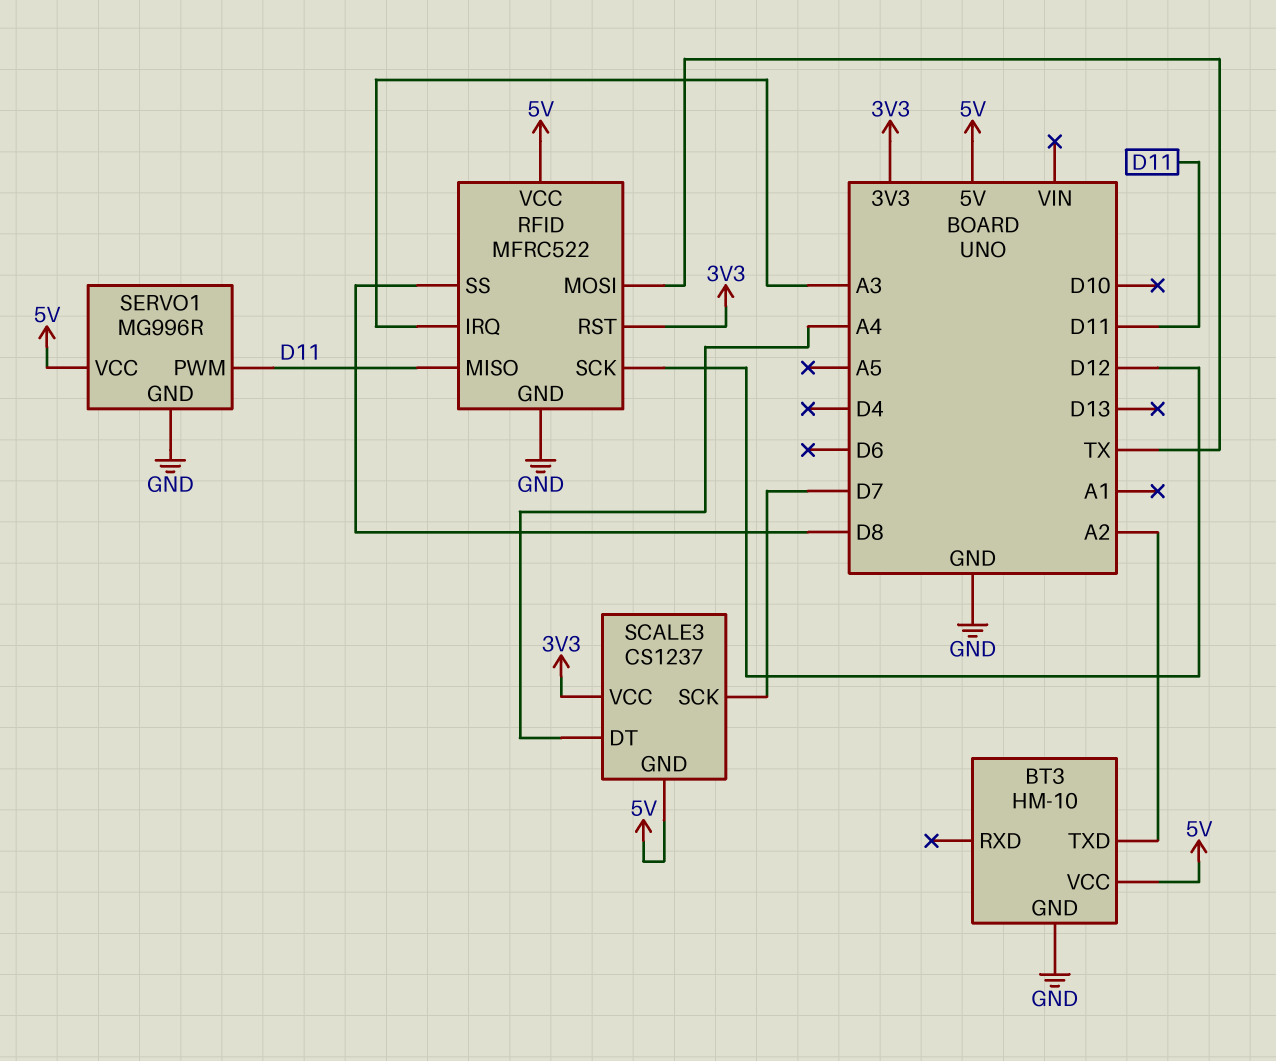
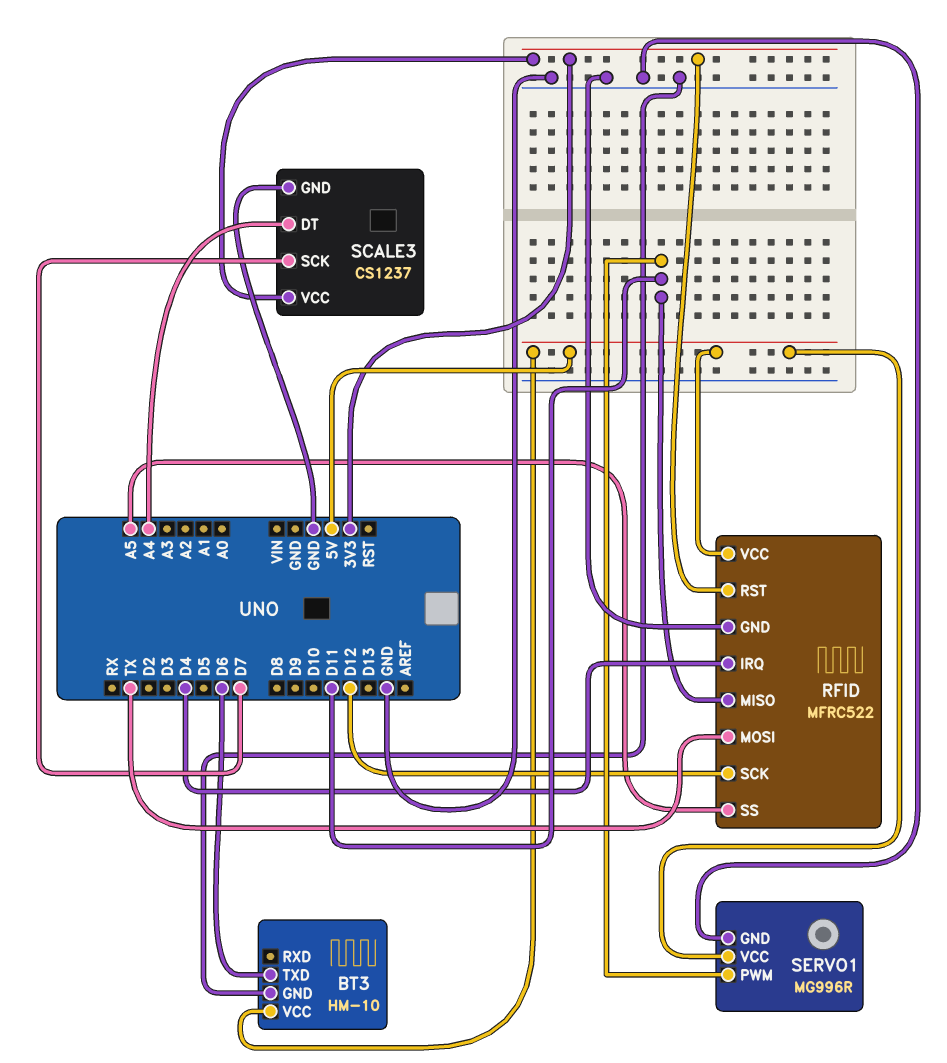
BT3 pin TXD: A2 -> D6
RFID pin IRQ: A3 -> D4
RFID pin SS: D8 -> A5
SCALE3 pin GND: 5V -> GND

